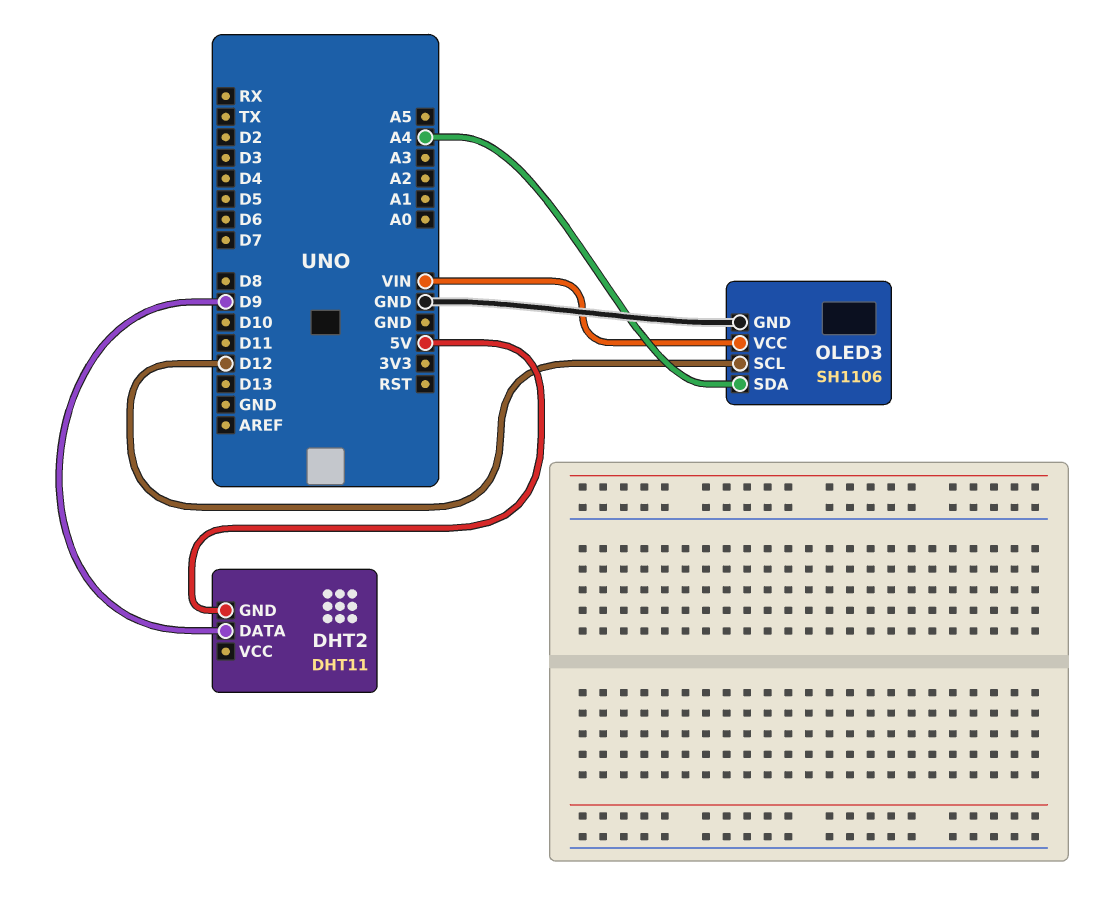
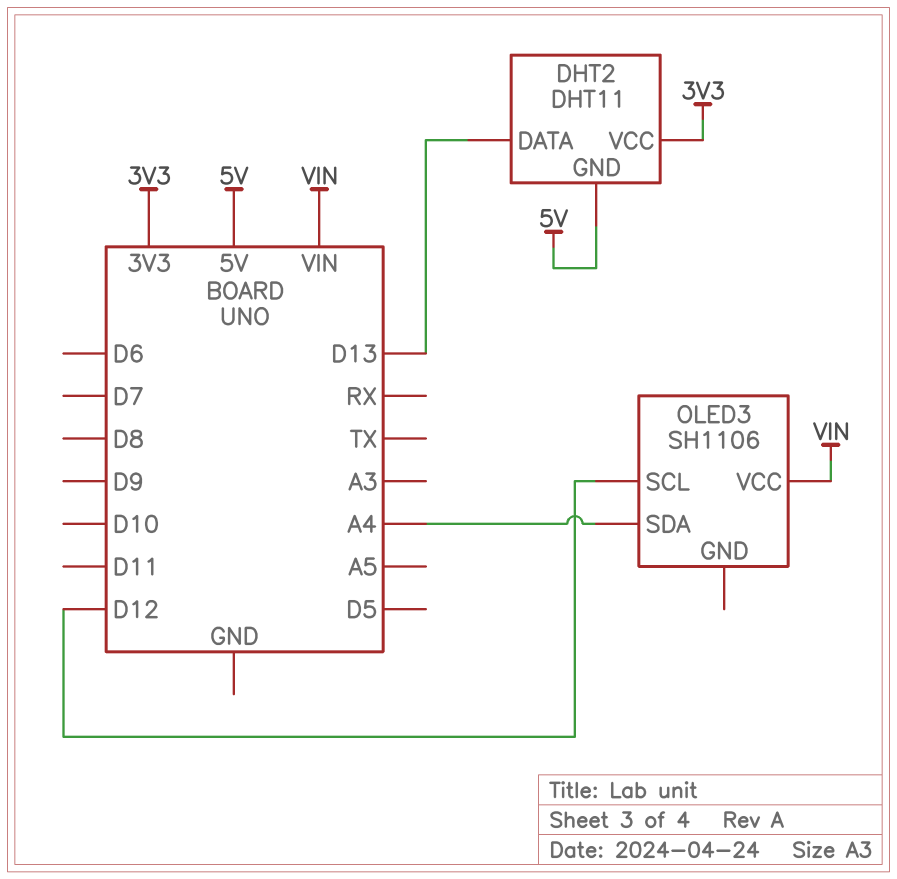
DHT2 pin DATA: D9 -> D13
DHT2 pin VCC: none -> 3V3
OLED3 pin GND: GND -> none

